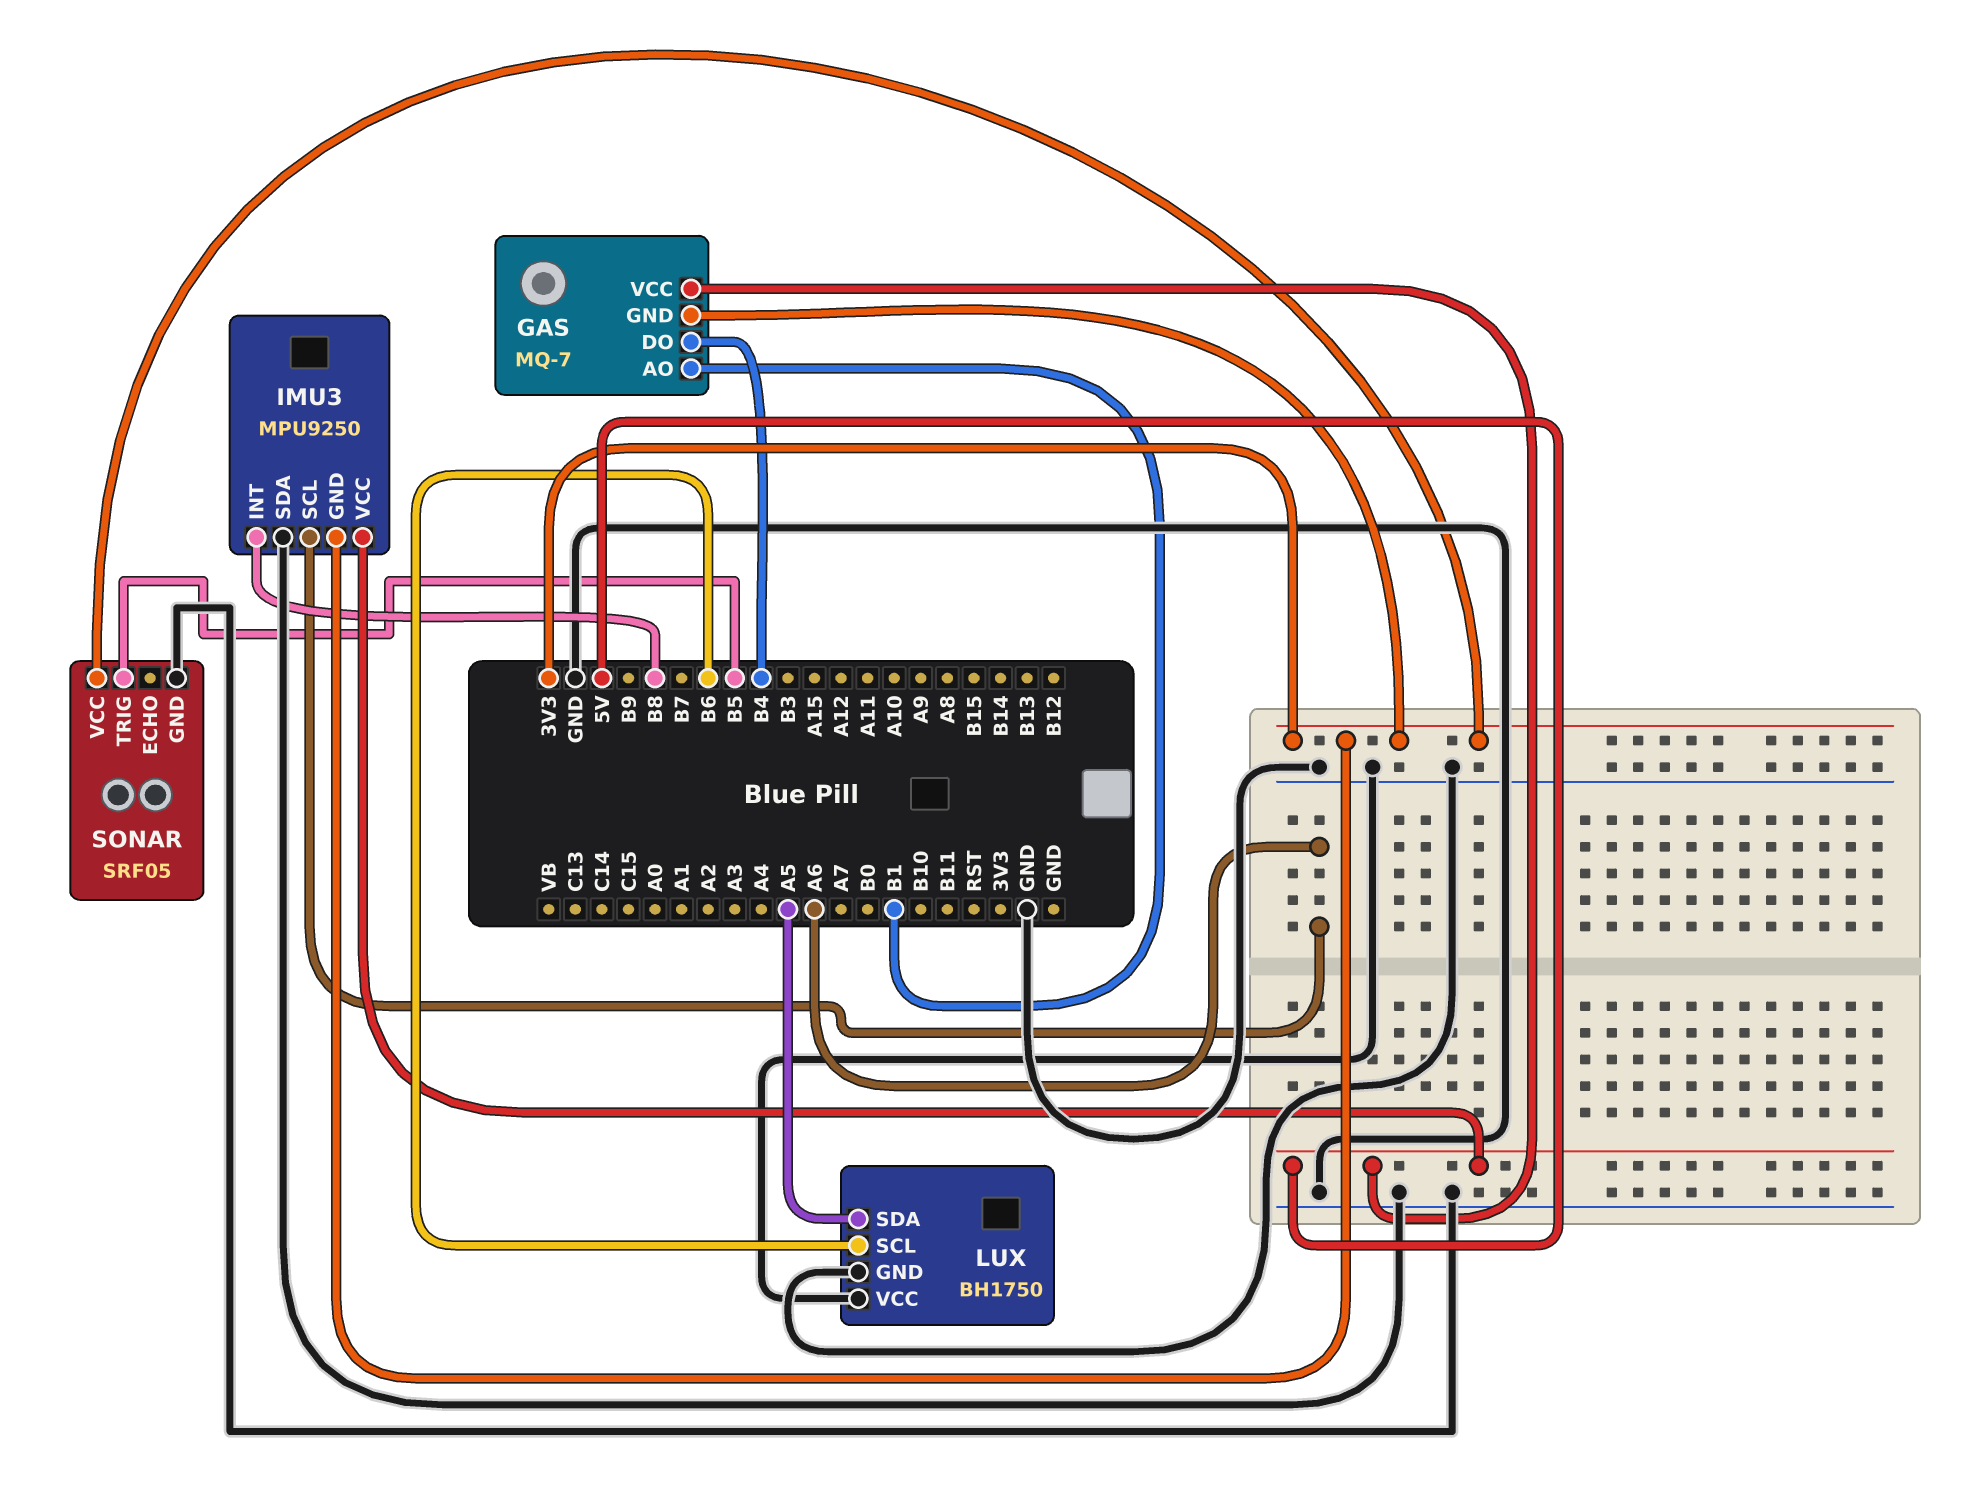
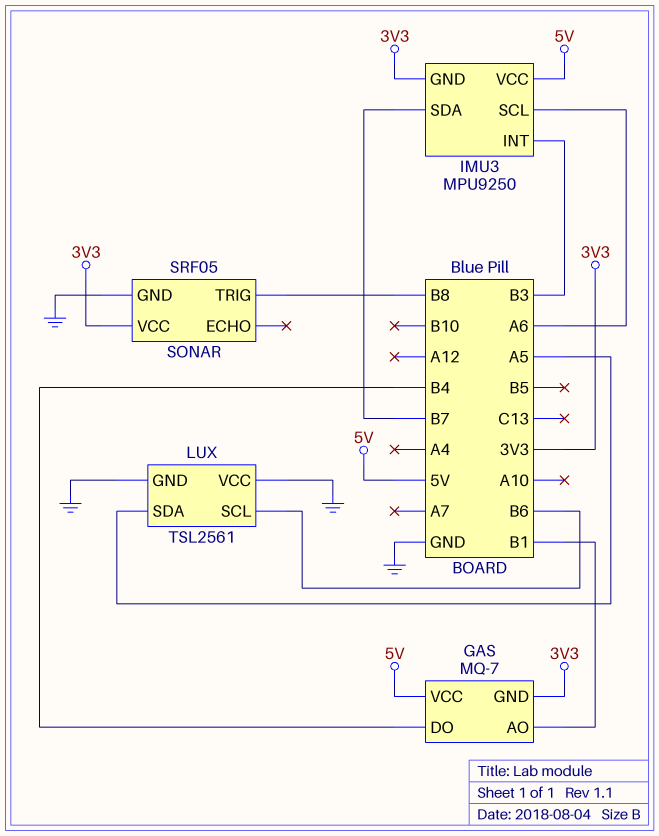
IMU3 pin INT: B8 -> B3
IMU3 pin SDA: GND -> B7
LUX: BH1750 -> TSL2561
SONAR pin TRIG: B5 -> B8

